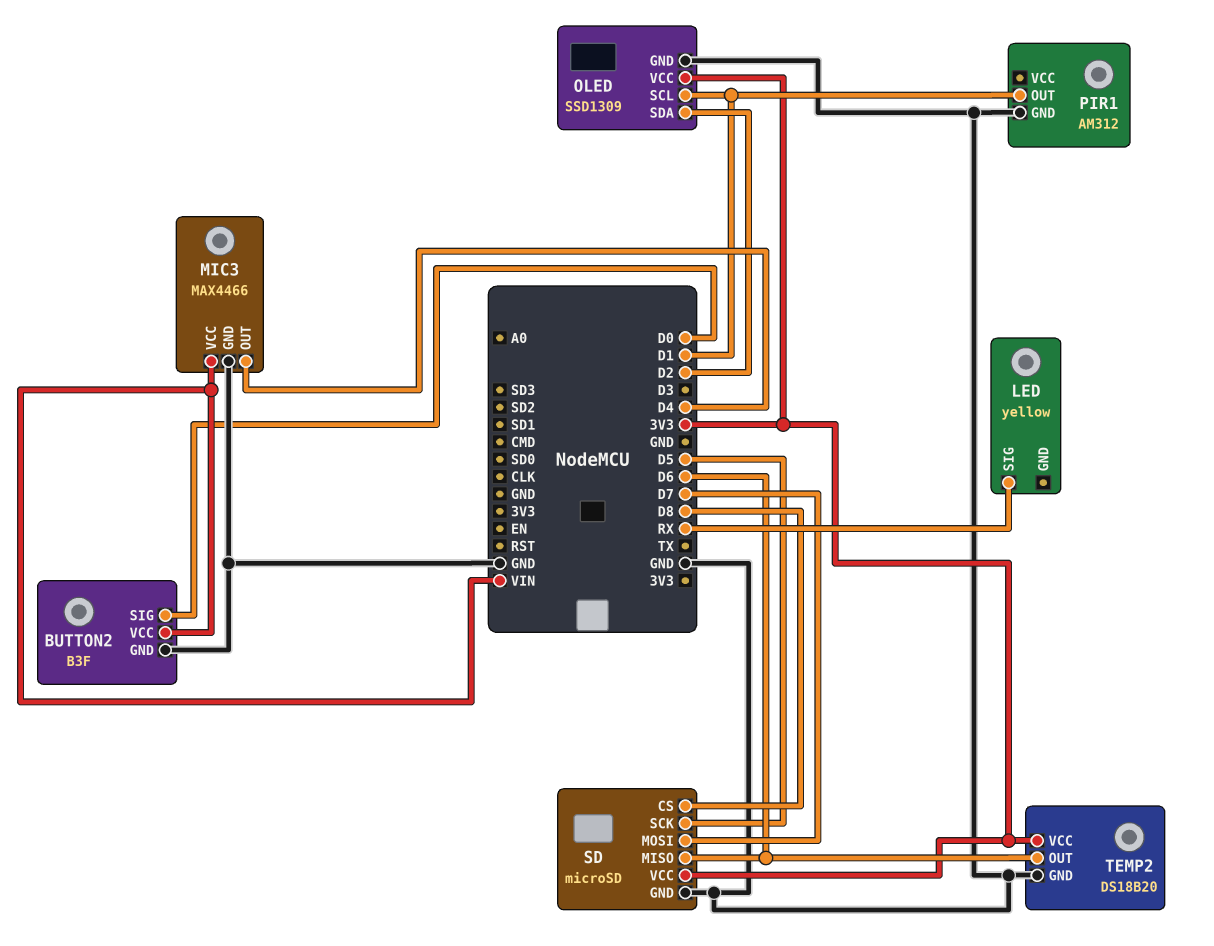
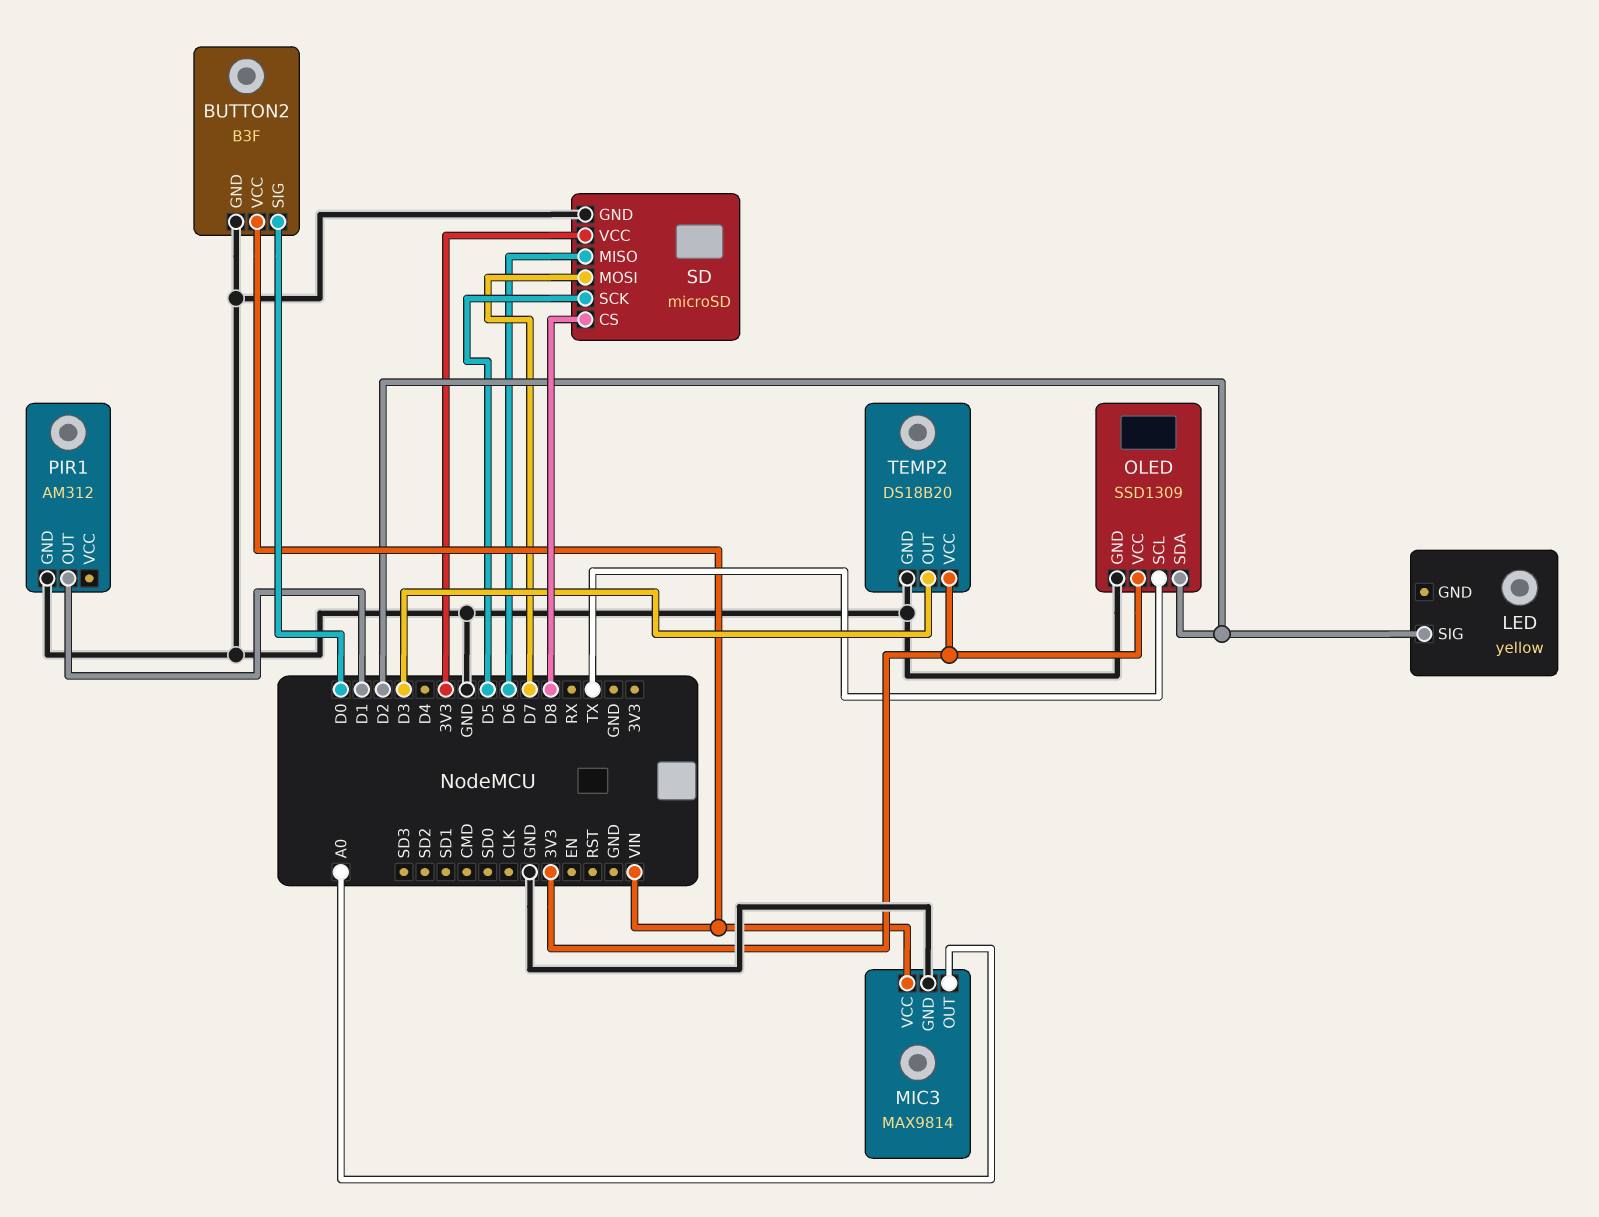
LED pin SIG: RX -> D2
MIC3: MAX4466 -> MAX9814
MIC3 pin OUT: D4 -> A0
OLED pin SCL: D1 -> TX
TEMP2 pin OUT: D6 -> D3

